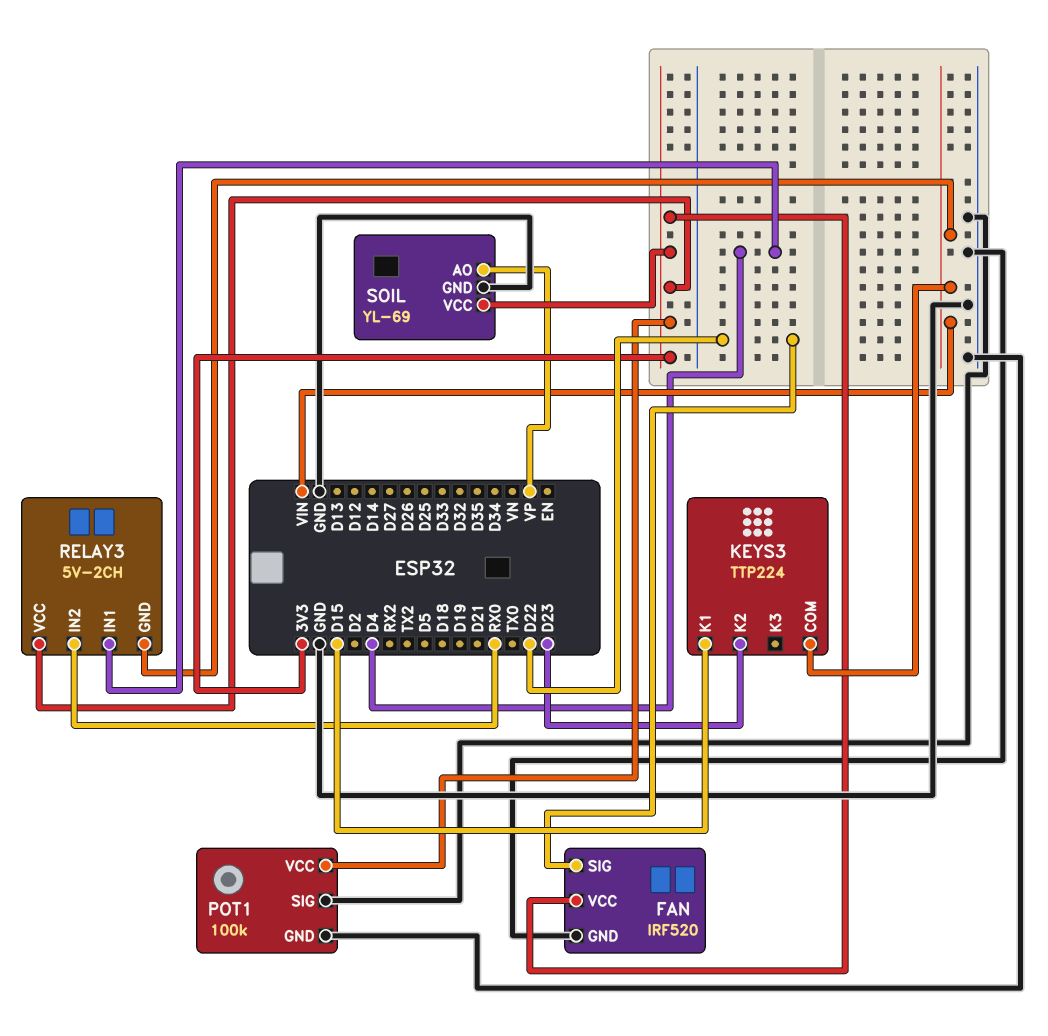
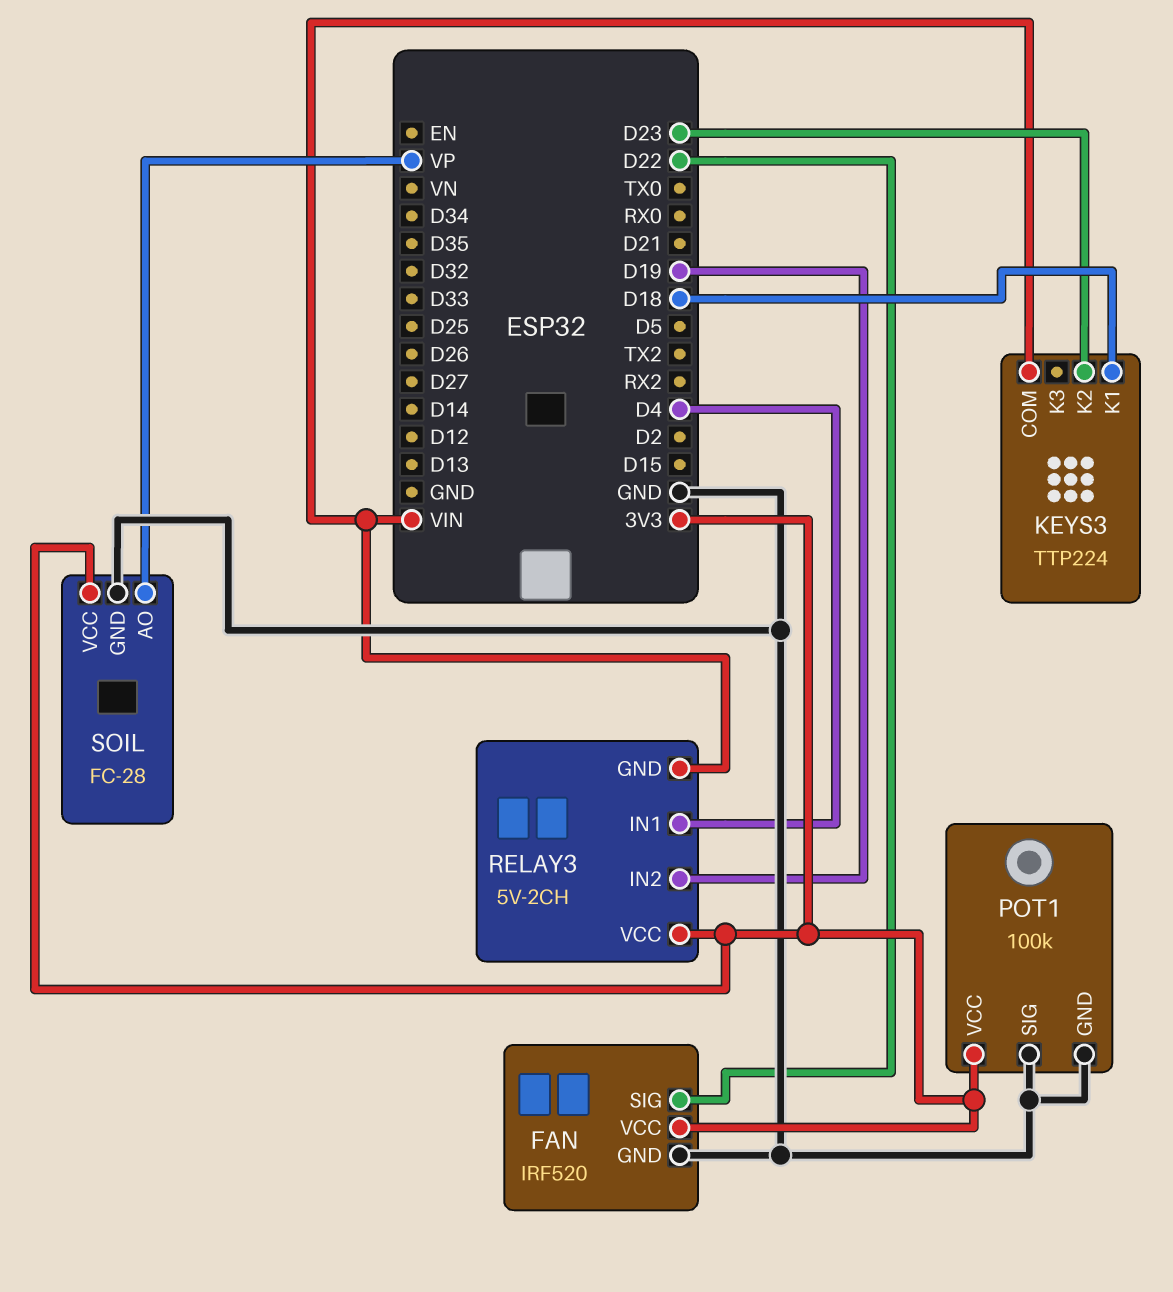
KEYS3 pin K1: D15 -> D18
RELAY3 pin IN2: RX0 -> D19
SOIL: YL-69 -> FC-28

